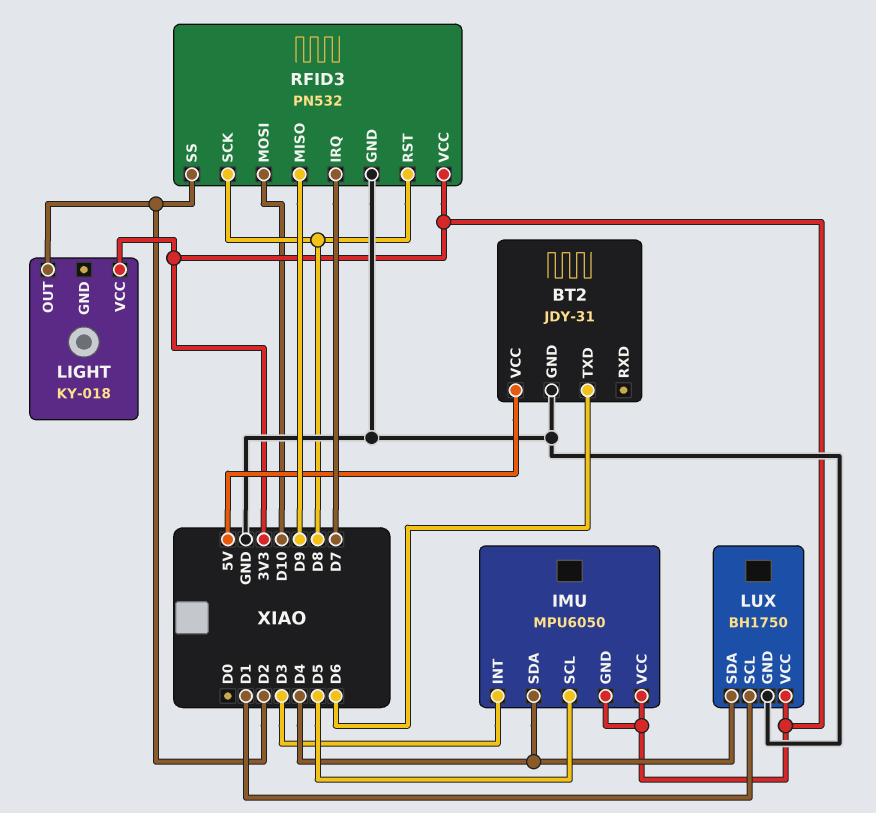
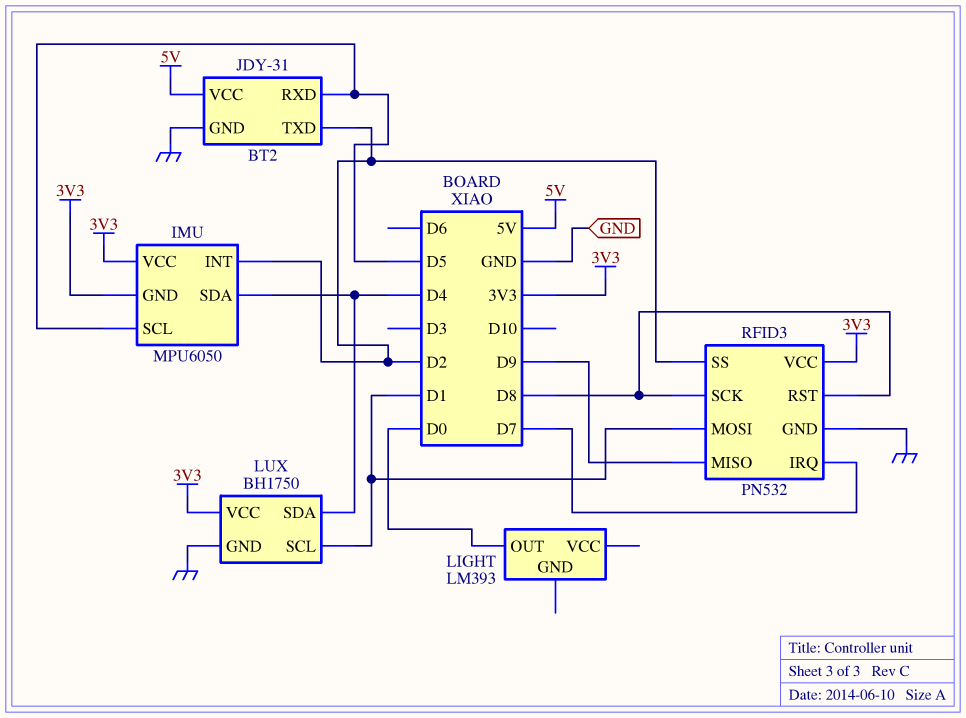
BT2 pin RXD: none -> D5
BT2 pin TXD: D6 -> D2
IMU pin INT: D3 -> D2
LIGHT: KY-018 -> LM393
LIGHT pin OUT: D2 -> D0
LIGHT pin VCC: 3V3 -> none
RFID3 pin MOSI: D10 -> D1

